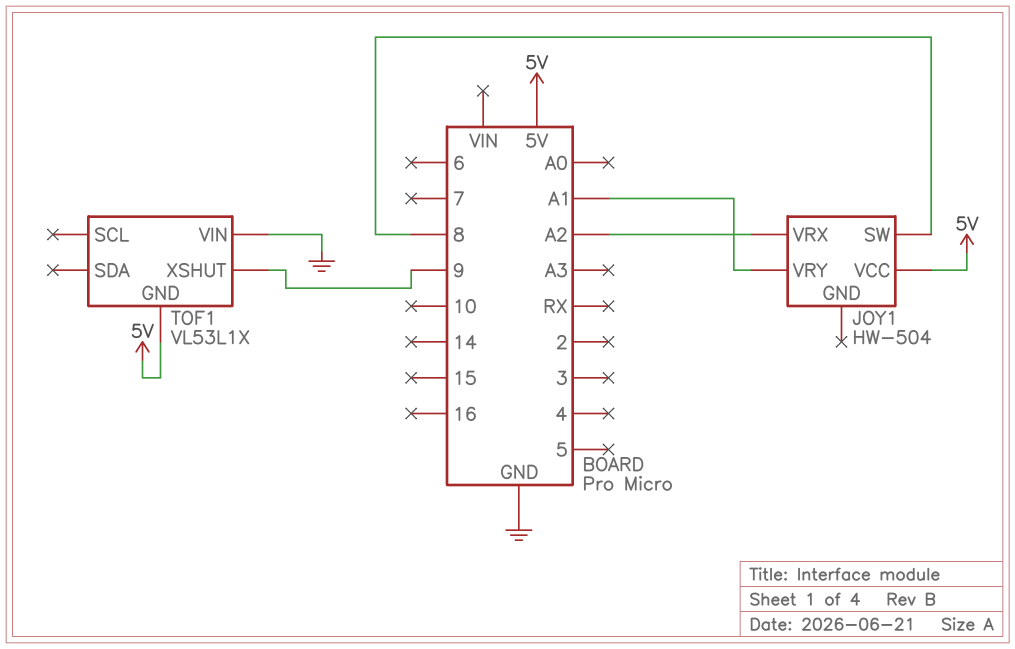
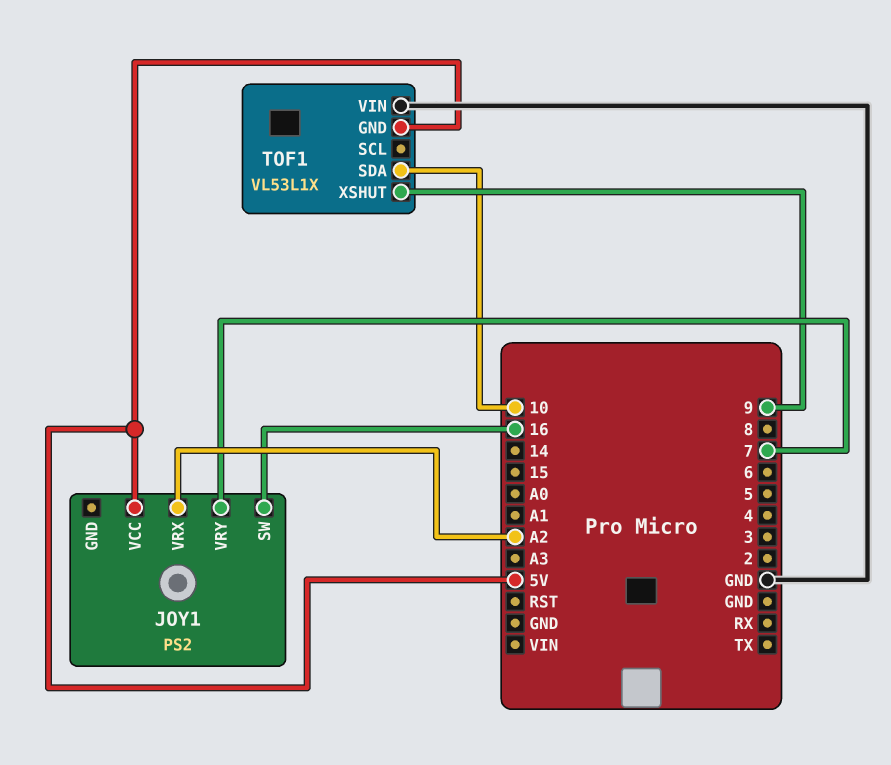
JOY1: HW-504 -> PS2
JOY1 pin SW: 8 -> 16
JOY1 pin VRY: A1 -> 7
TOF1 pin SDA: none -> 10

